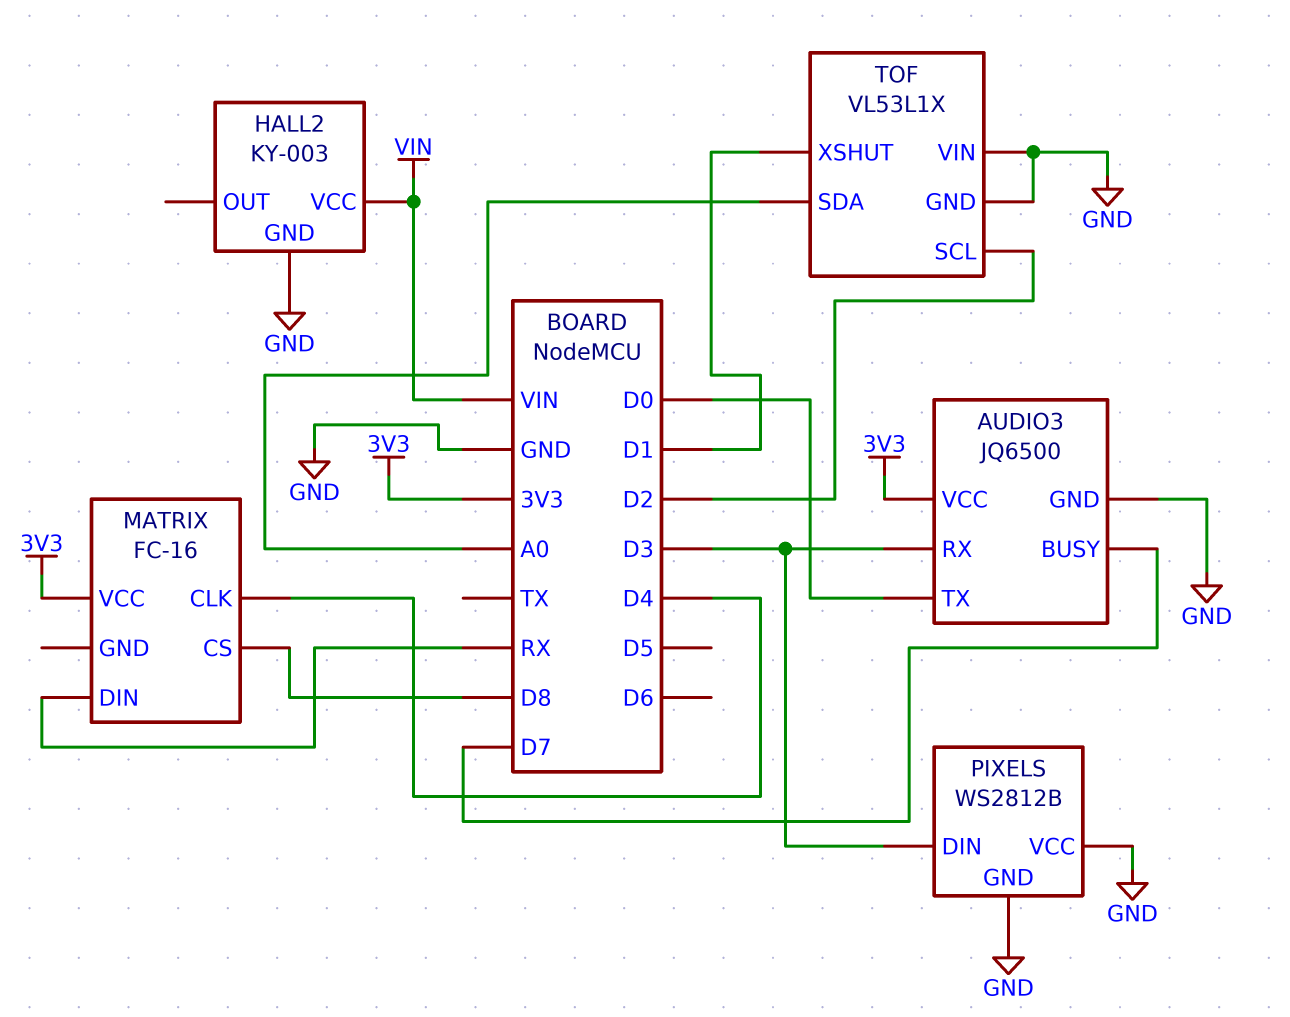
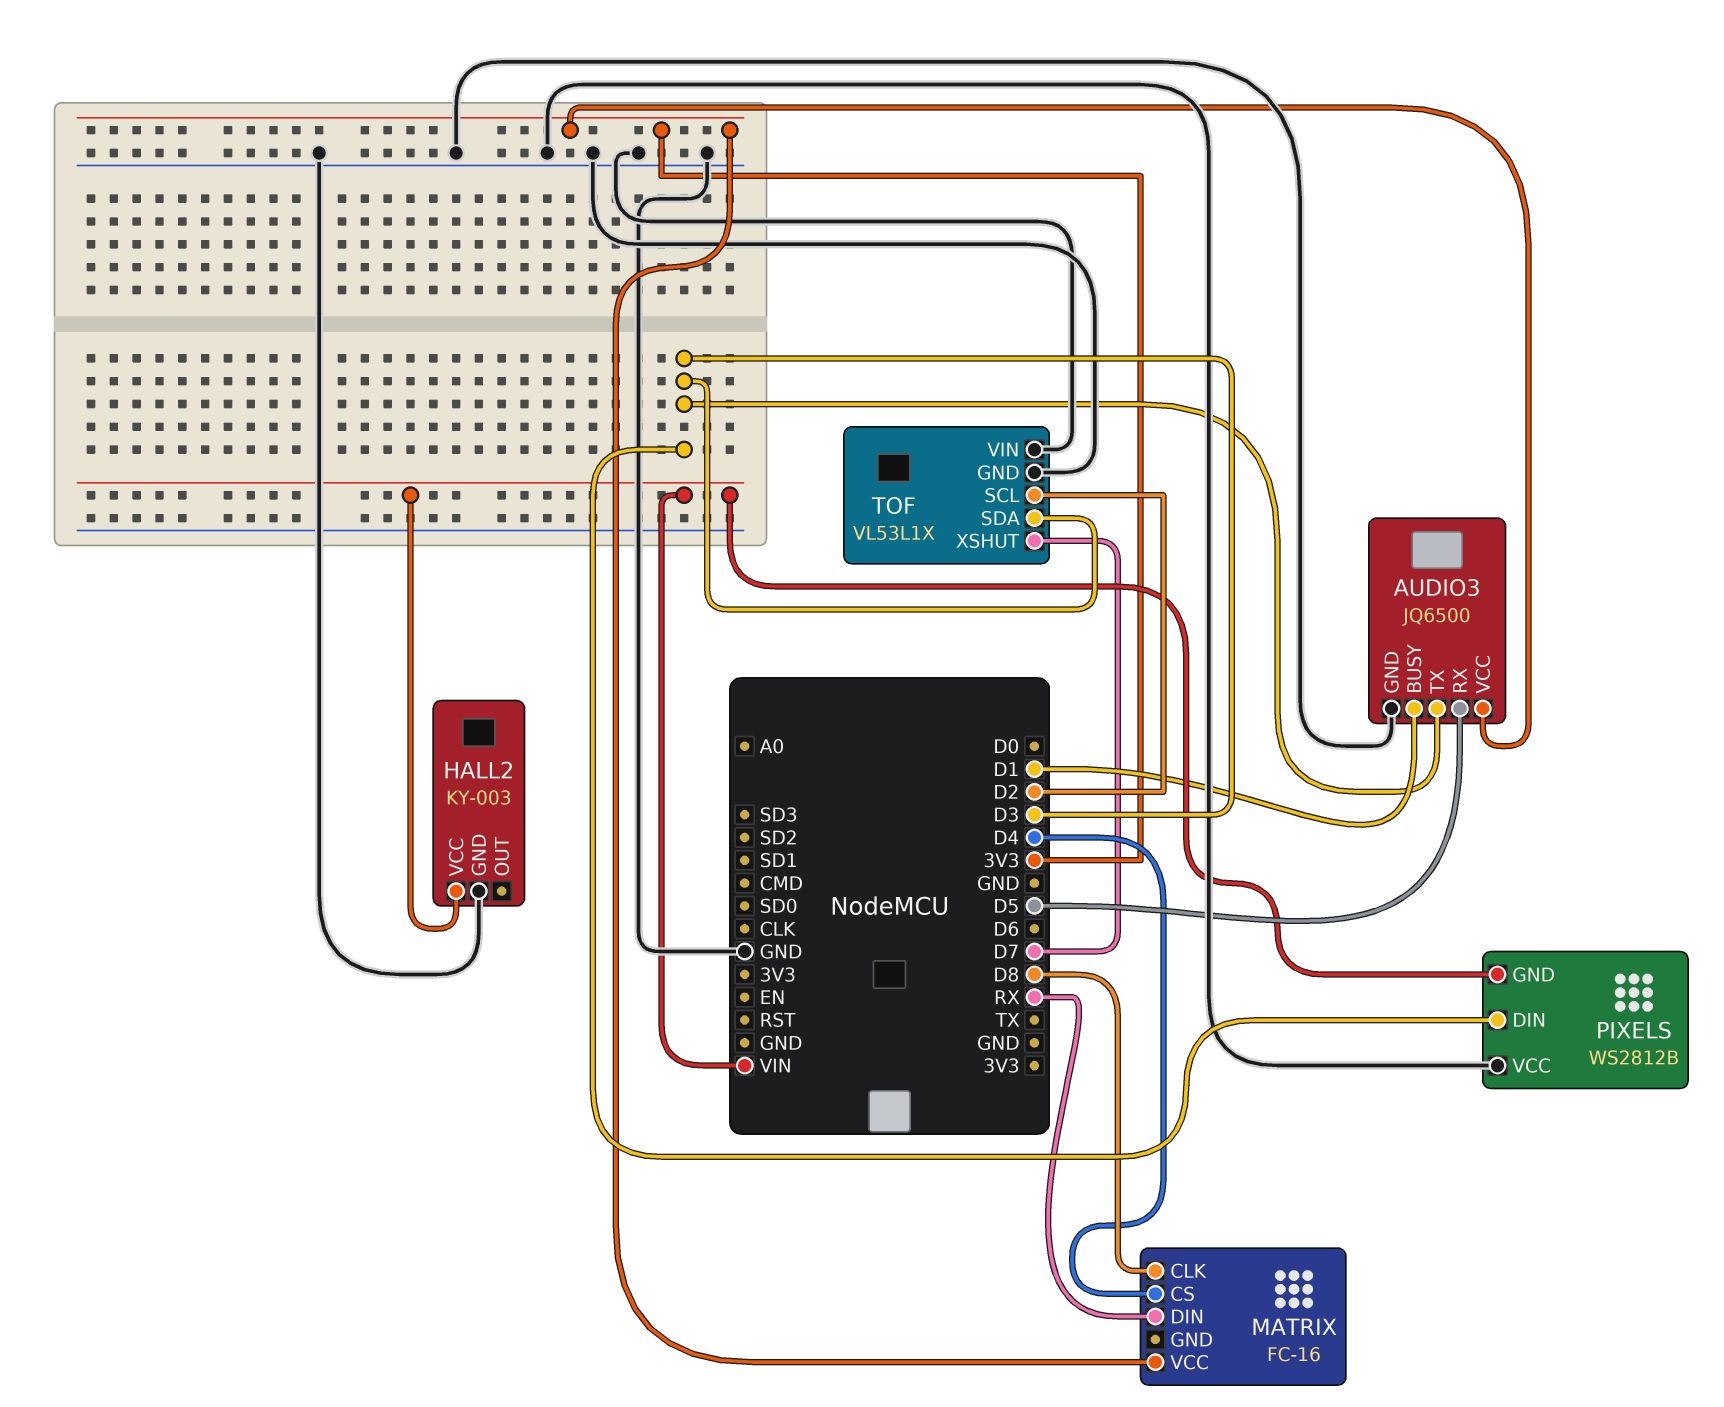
AUDIO3 pin BUSY: D7 -> D1
AUDIO3 pin RX: D3 -> D5
AUDIO3 pin TX: D0 -> D3
MATRIX pin CLK: D4 -> D8
MATRIX pin CS: D8 -> D4
PIXELS pin GND: GND -> VIN
TOF pin SDA: A0 -> D3
TOF pin XSHUT: D1 -> D7

